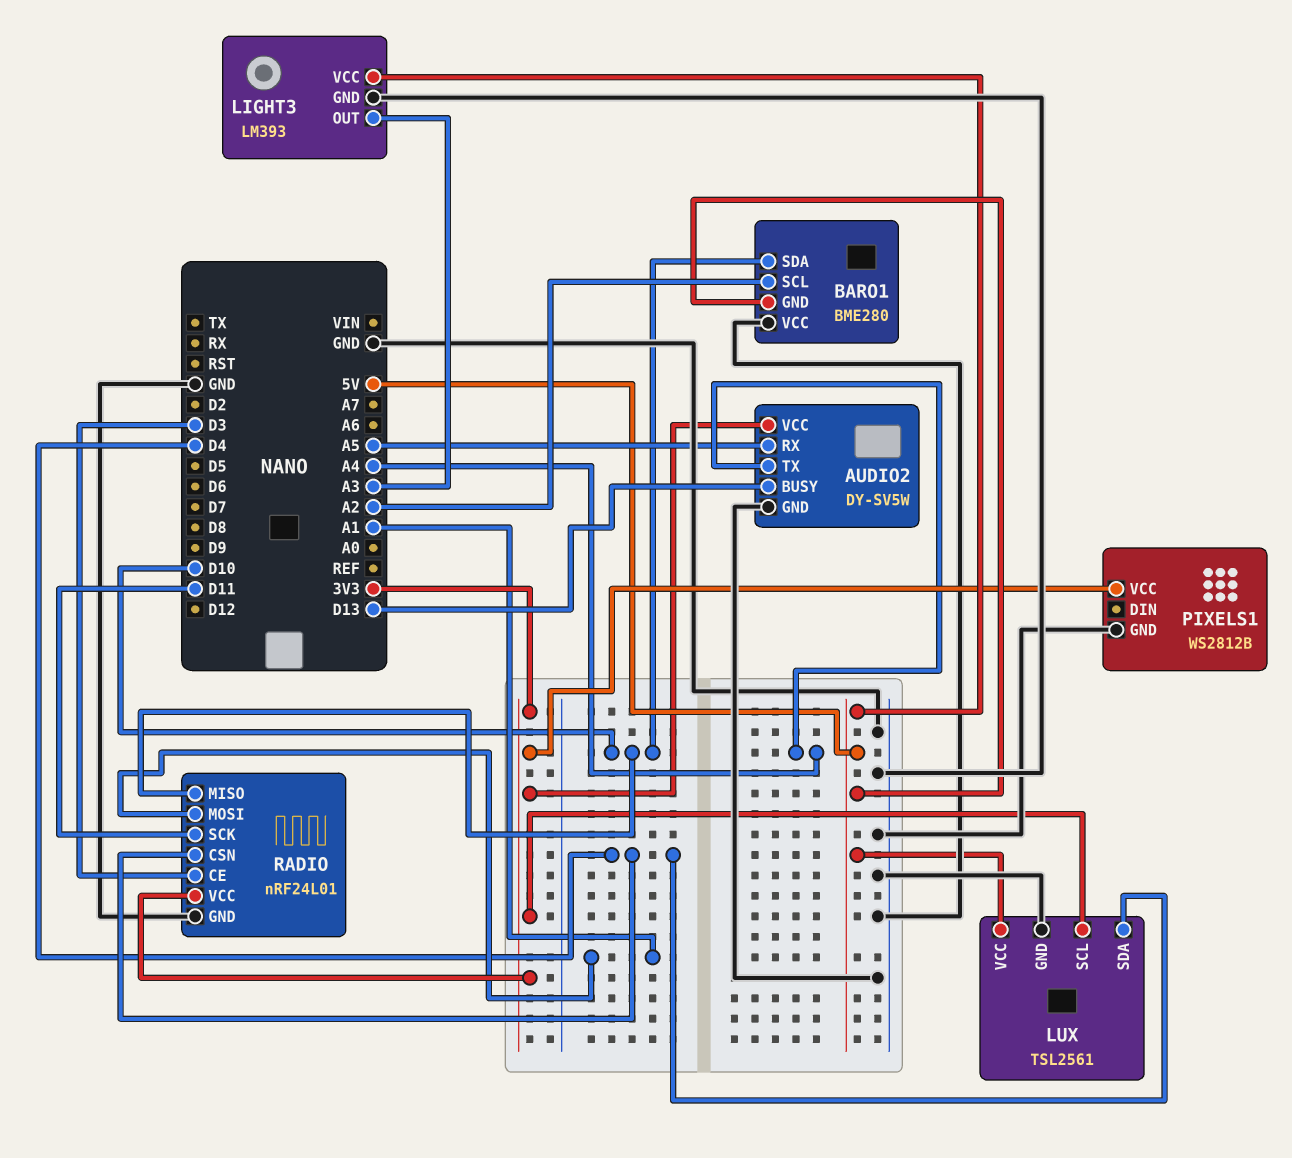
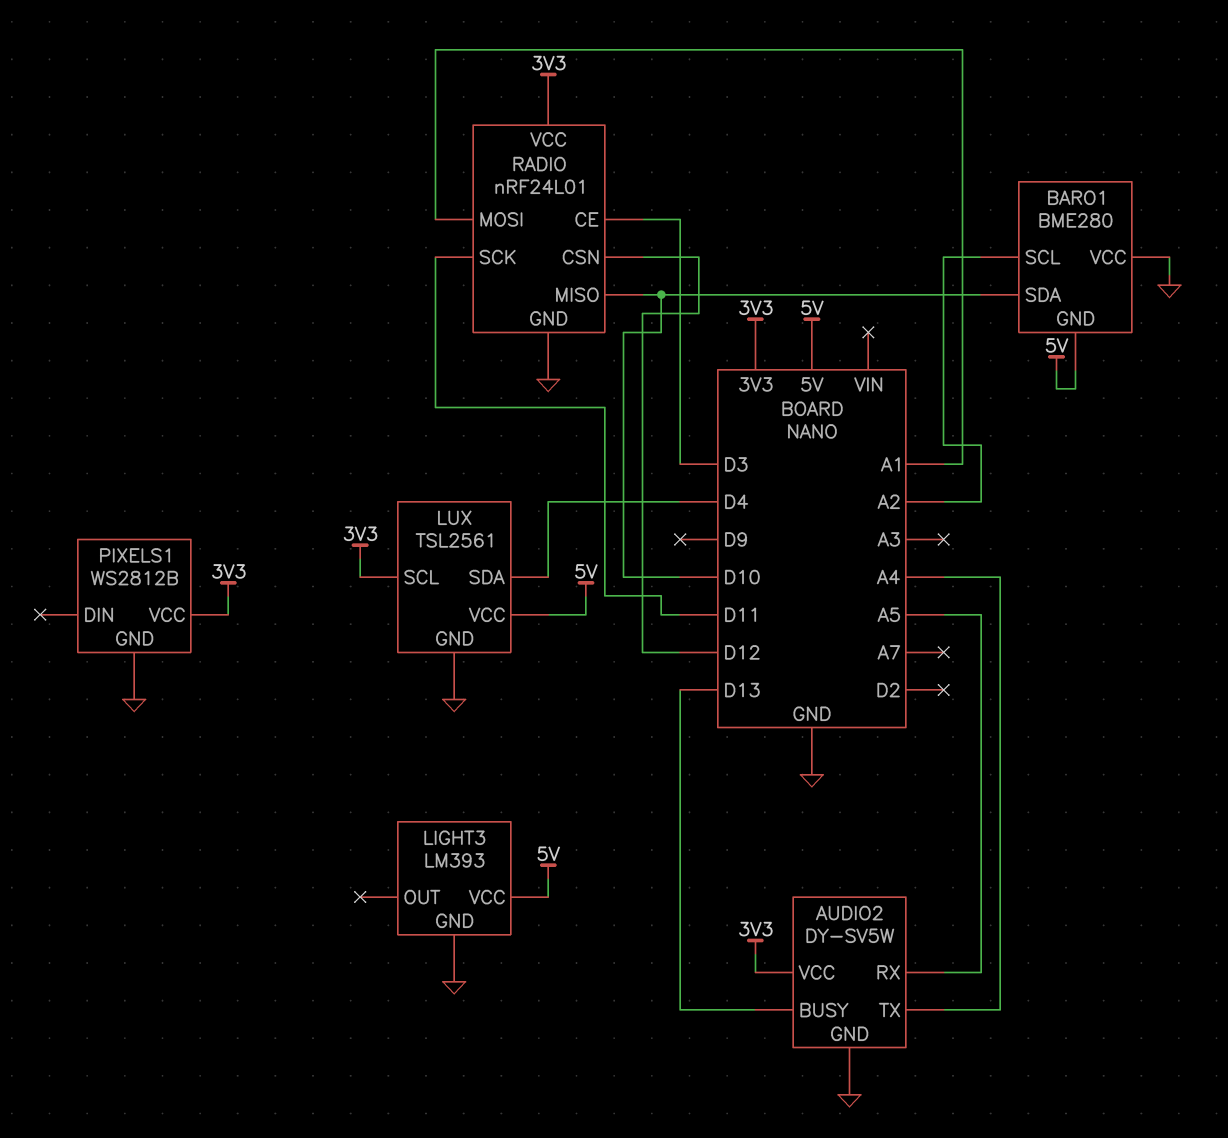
LIGHT3 pin OUT: A3 -> none
RADIO pin CSN: D4 -> D12

